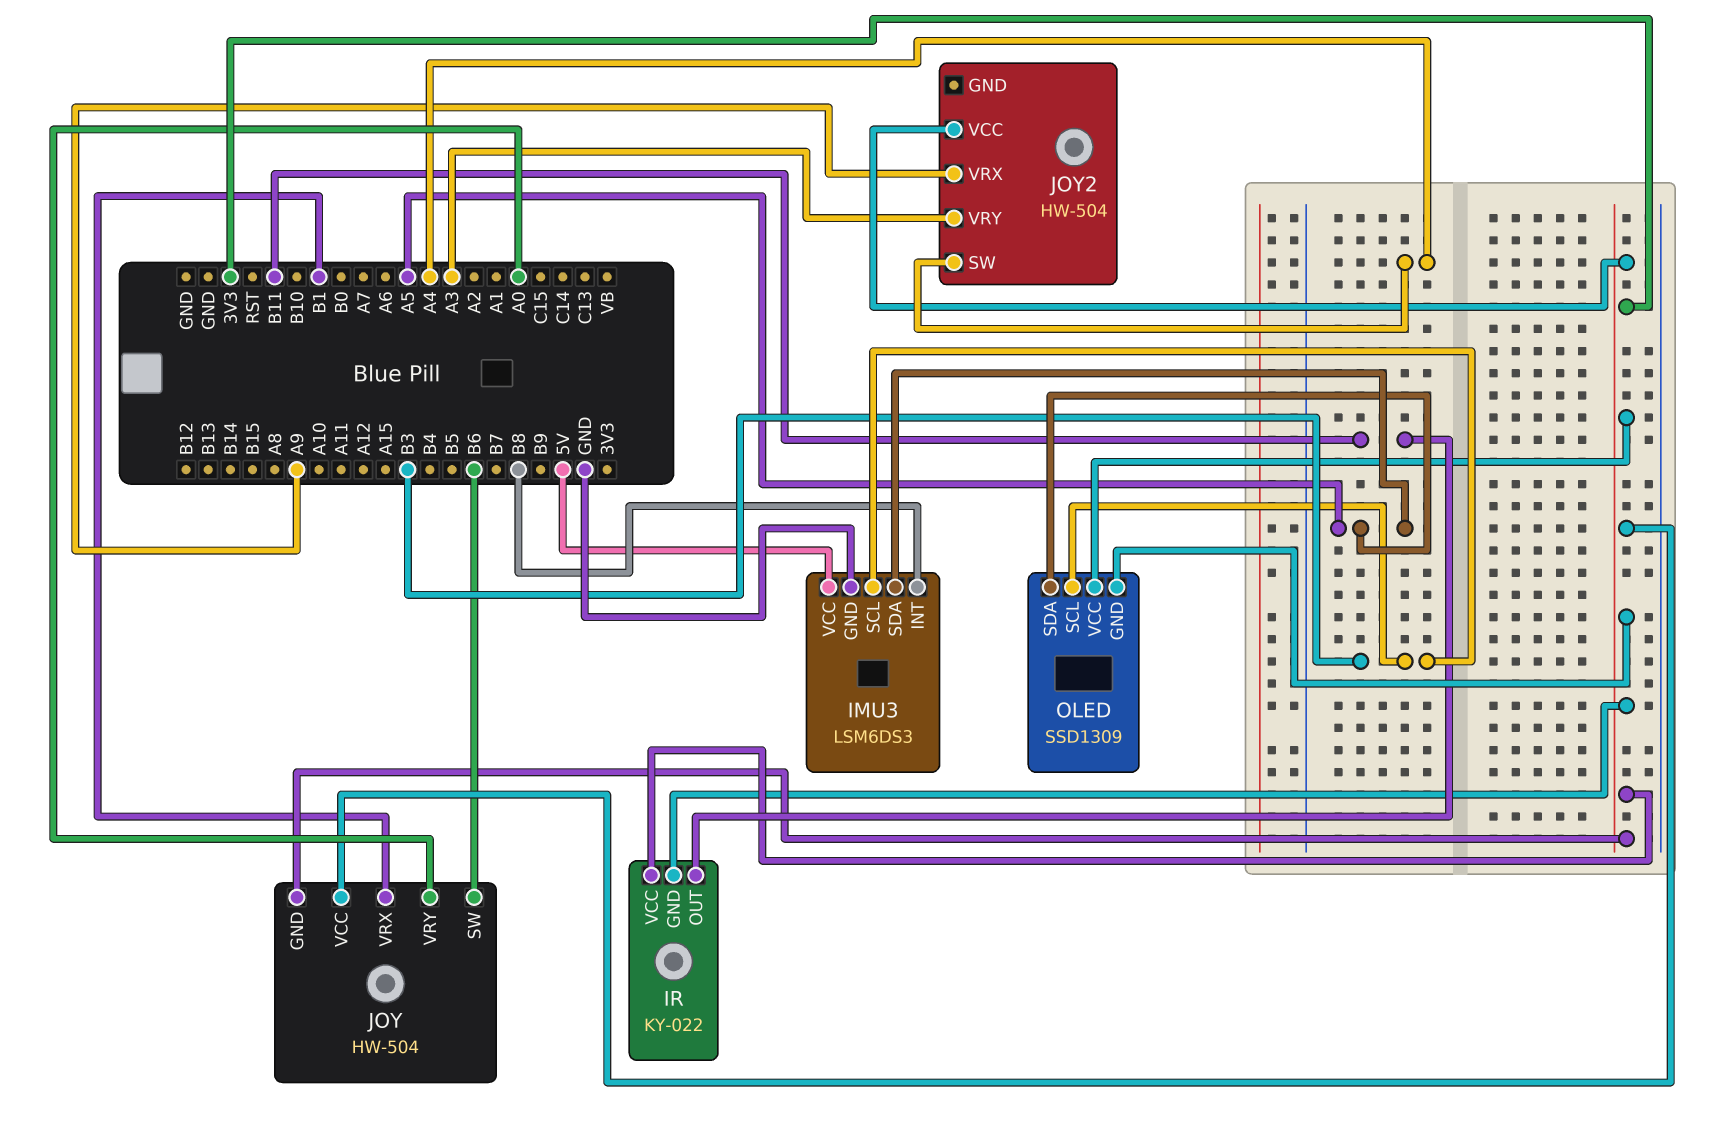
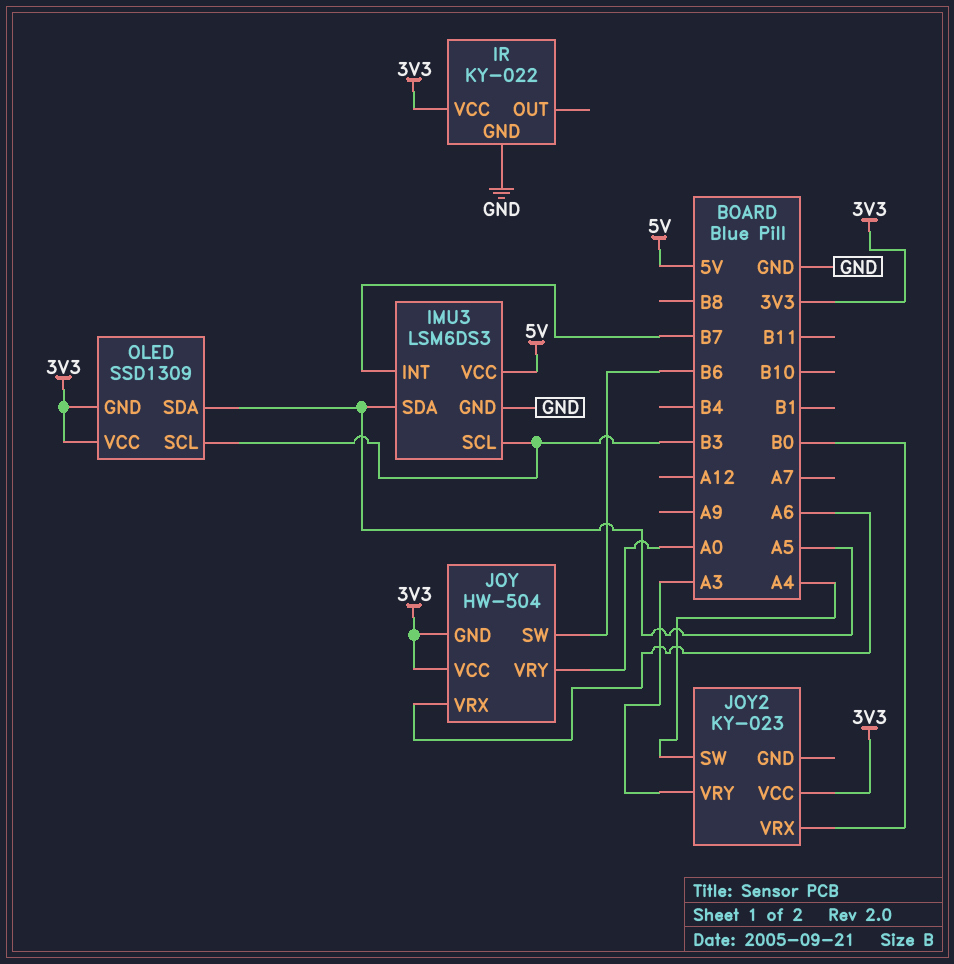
IMU3 pin INT: B8 -> B7
IR pin GND: 3V3 -> GND
IR pin OUT: B11 -> none
JOY pin VRX: B1 -> A6
JOY2: HW-504 -> KY-023
JOY2 pin VRX: A9 -> B0

